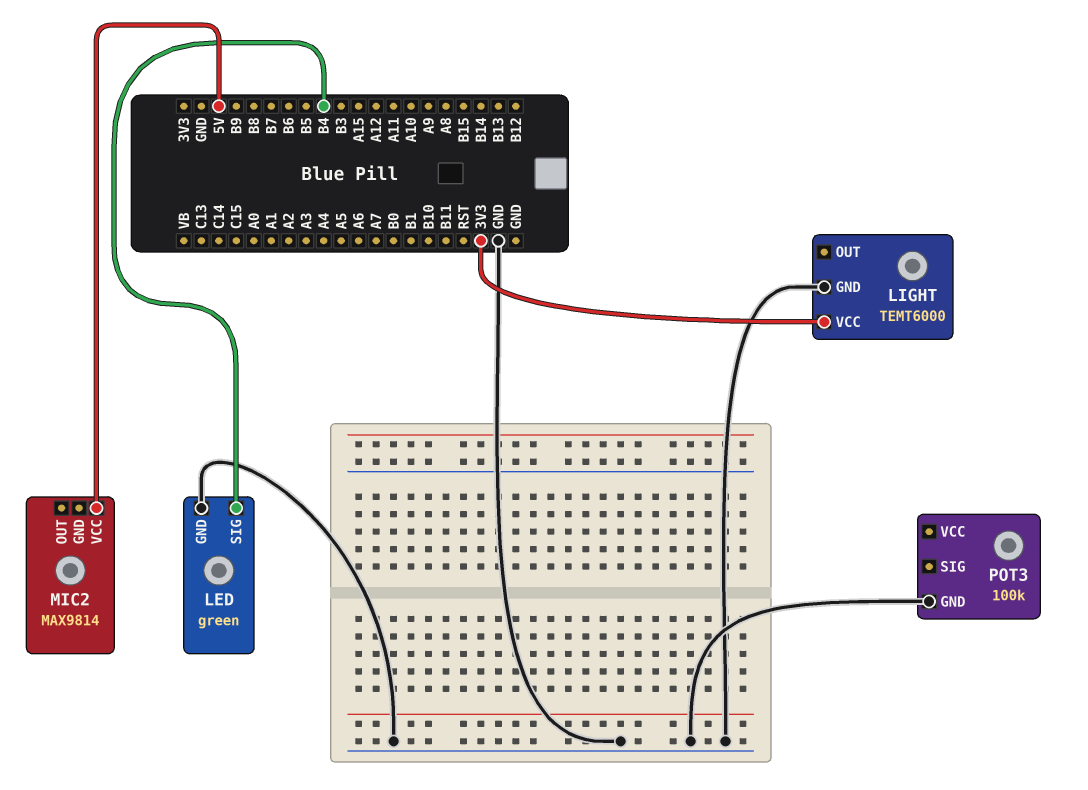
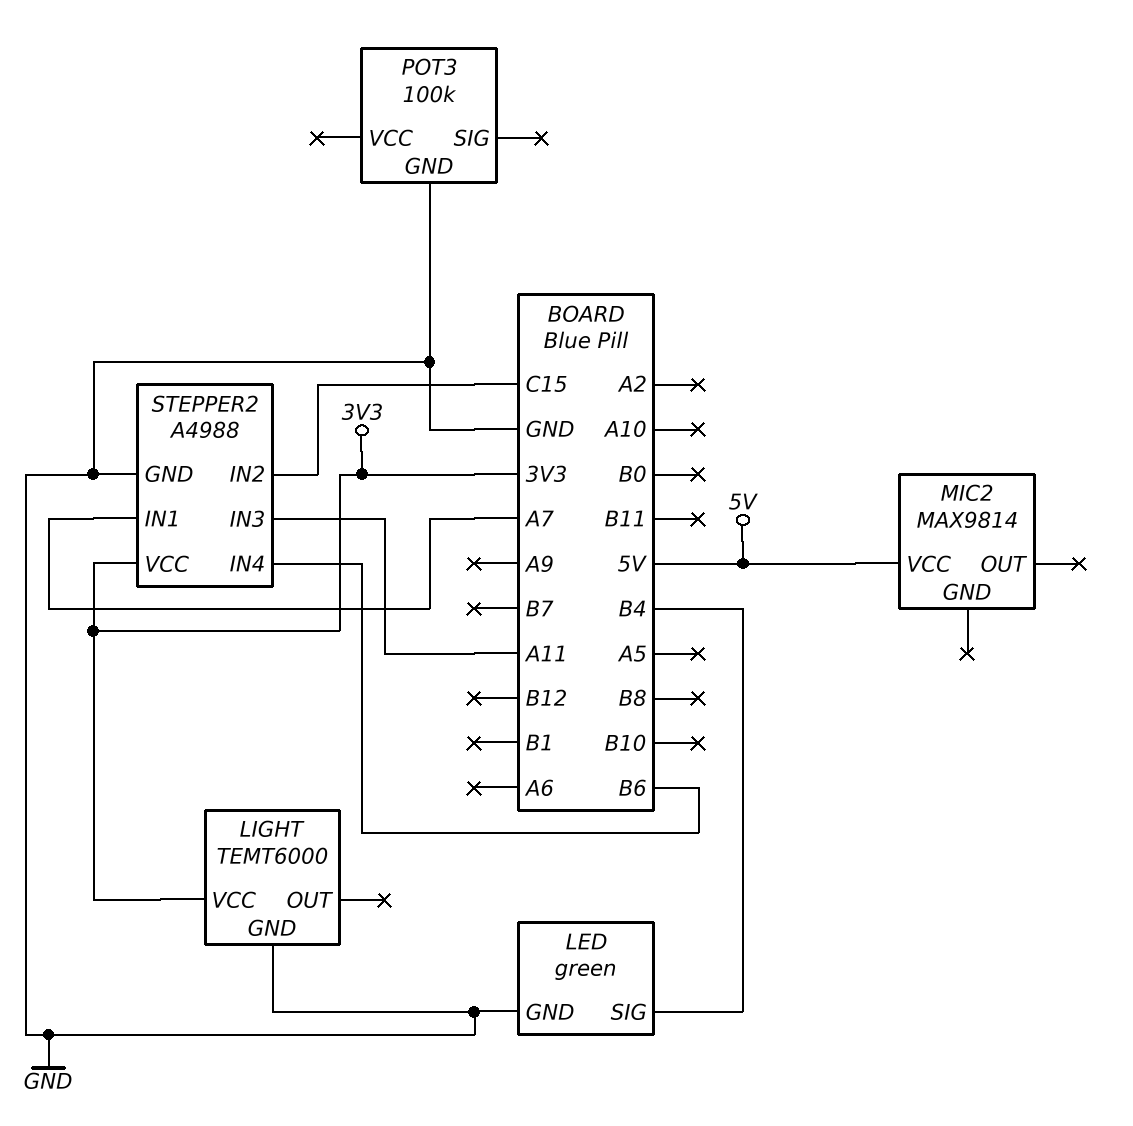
STEPPER2: none -> A4988
STEPPER2 pin GND: none -> GND
STEPPER2 pin IN1: none -> A7
STEPPER2 pin IN2: none -> C15
STEPPER2 pin IN3: none -> A11
STEPPER2 pin IN4: none -> B6
STEPPER2 pin VCC: none -> 3V3

